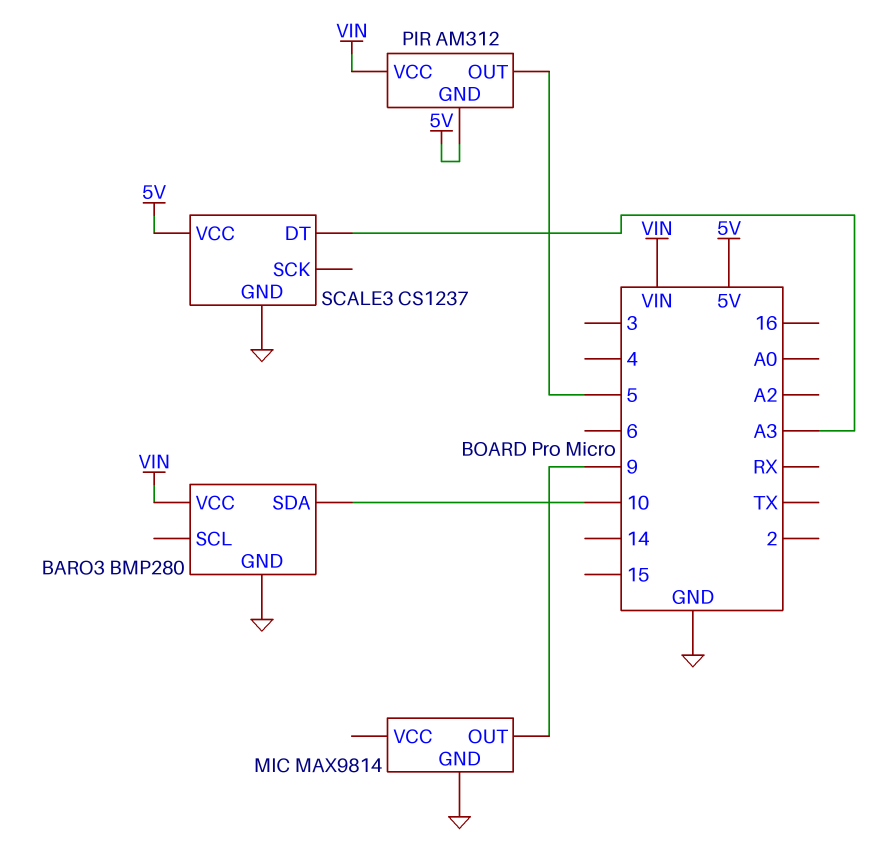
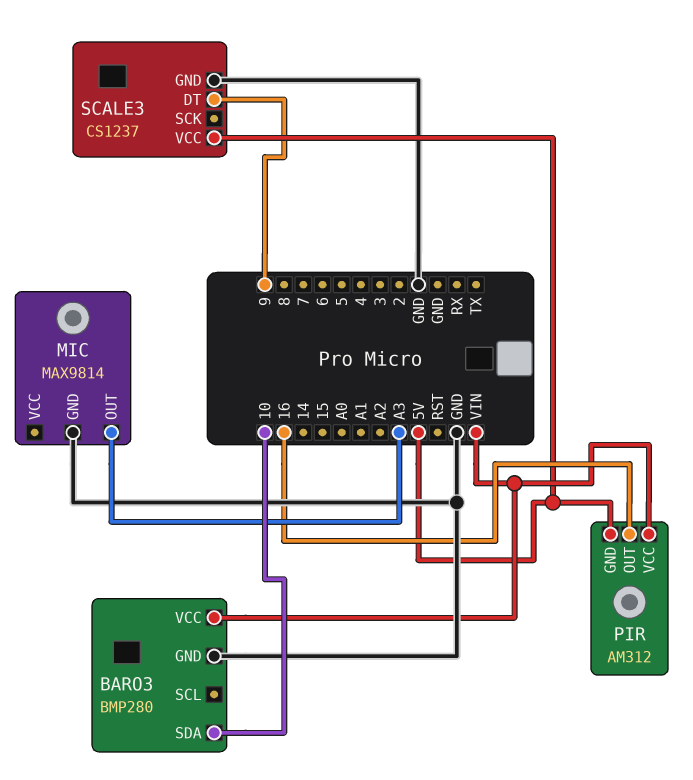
MIC pin OUT: 9 -> A3
PIR pin OUT: 5 -> 16
SCALE3 pin DT: A3 -> 9

